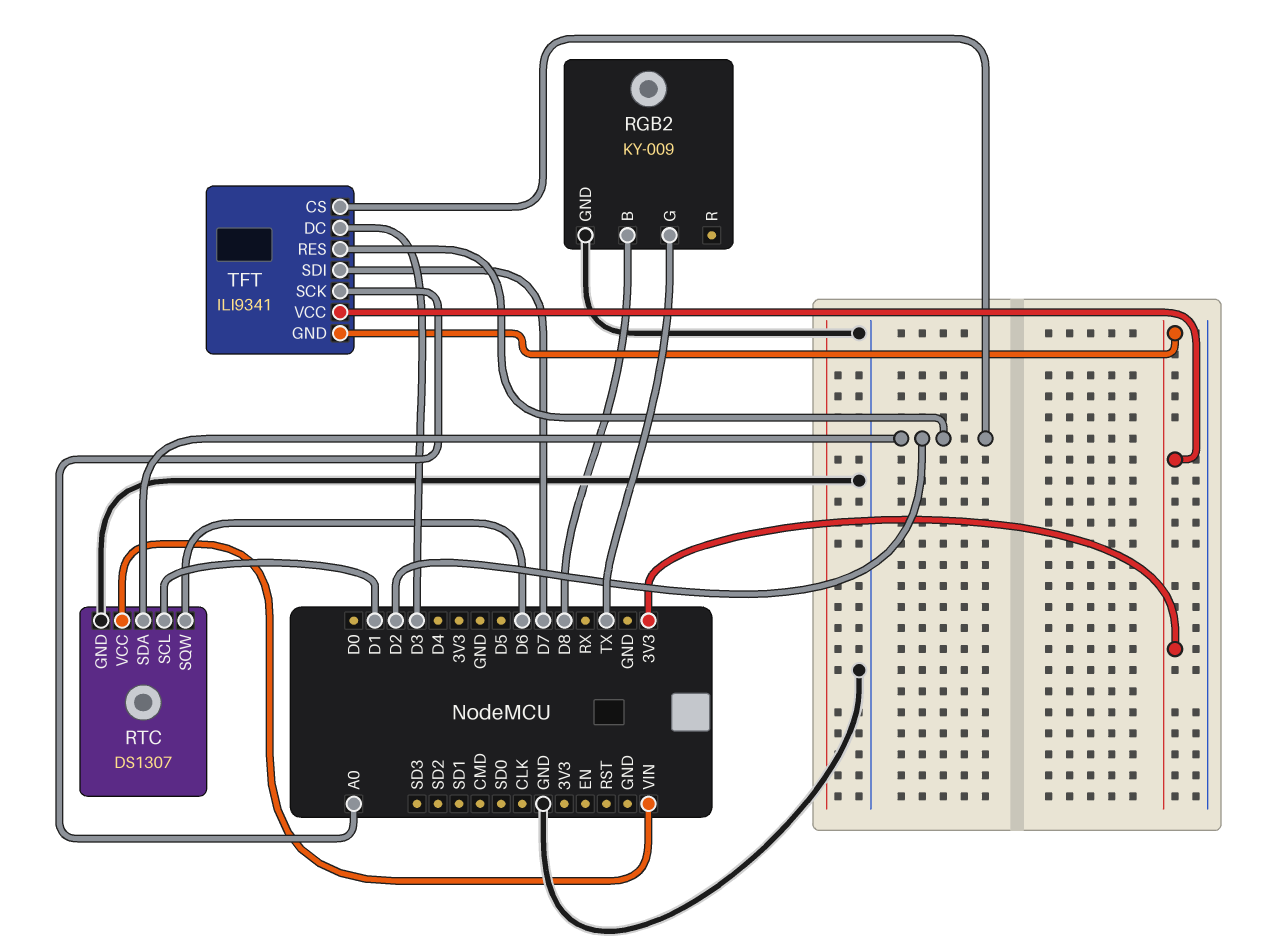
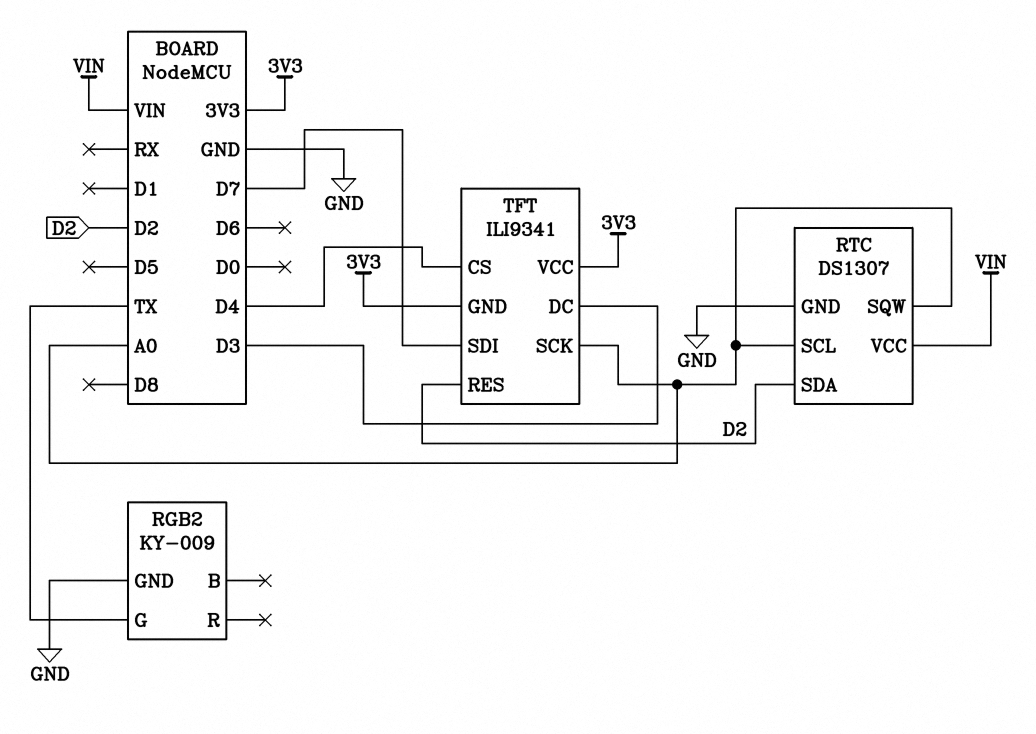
RGB2 pin B: D8 -> none
RTC pin SCL: D1 -> A0
RTC pin SQW: D6 -> A0
TFT pin CS: D2 -> D4

